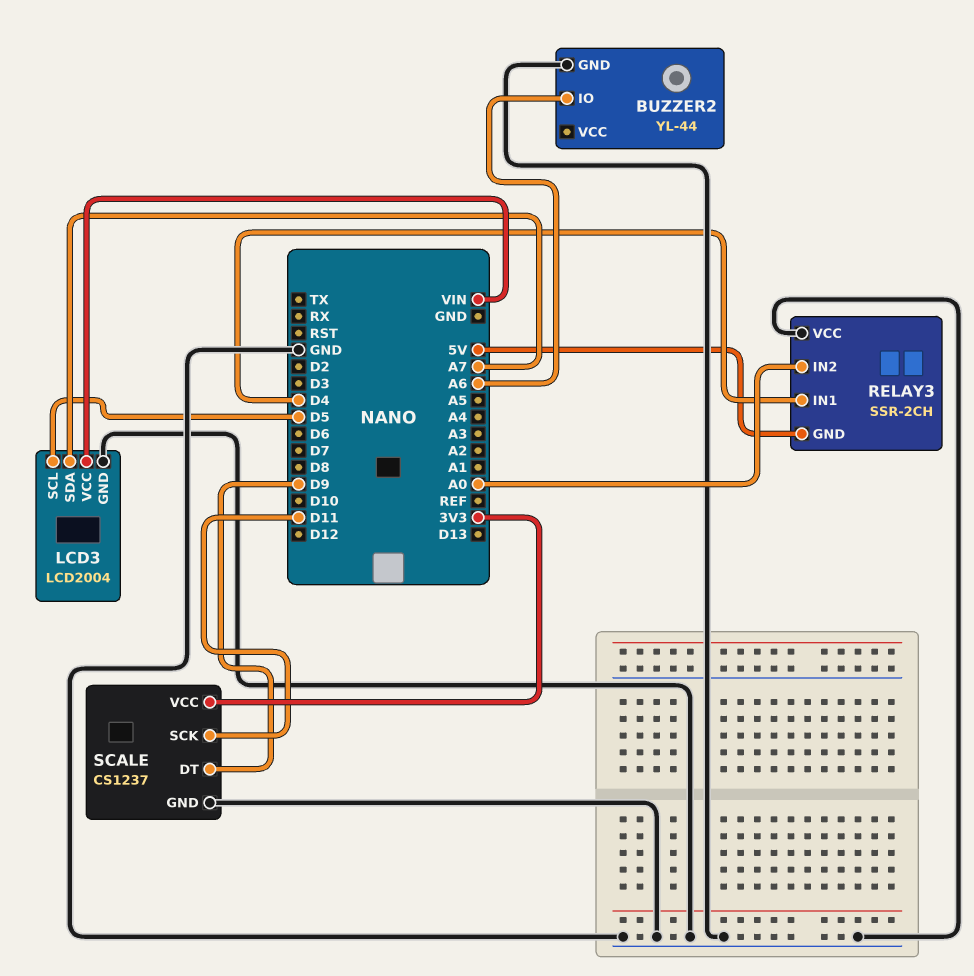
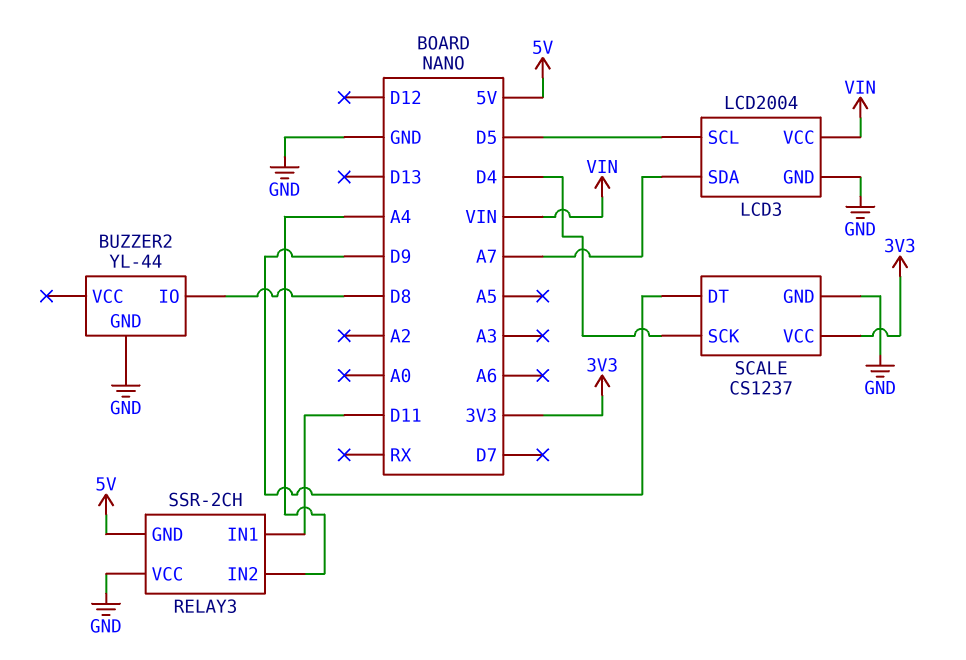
BUZZER2 pin IO: A6 -> D8
RELAY3 pin IN1: D4 -> D11
RELAY3 pin IN2: A0 -> A4
SCALE pin SCK: D11 -> D4

